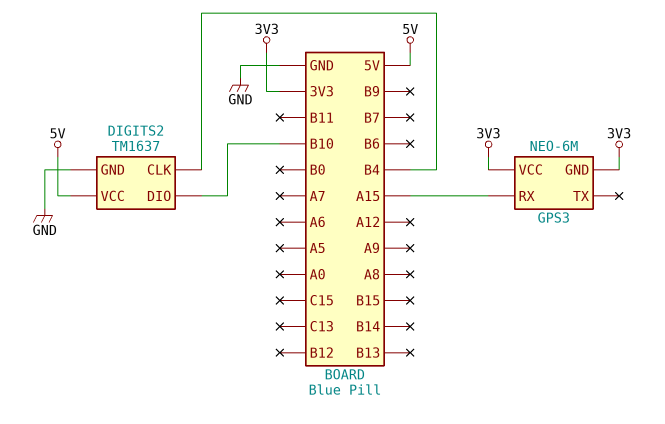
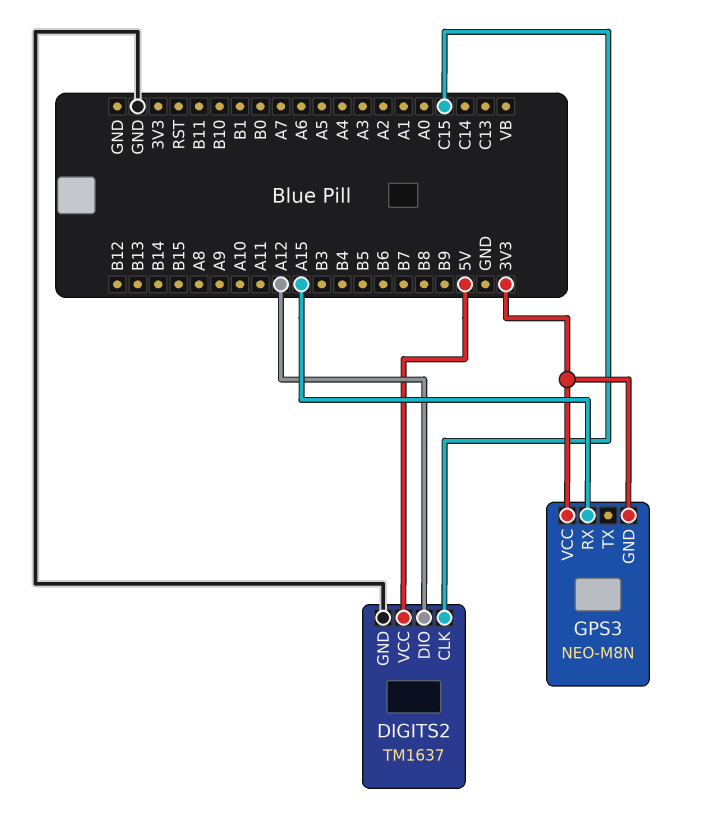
DIGITS2 pin CLK: B4 -> C15
DIGITS2 pin DIO: B10 -> A12
GPS3: NEO-6M -> NEO-M8N

